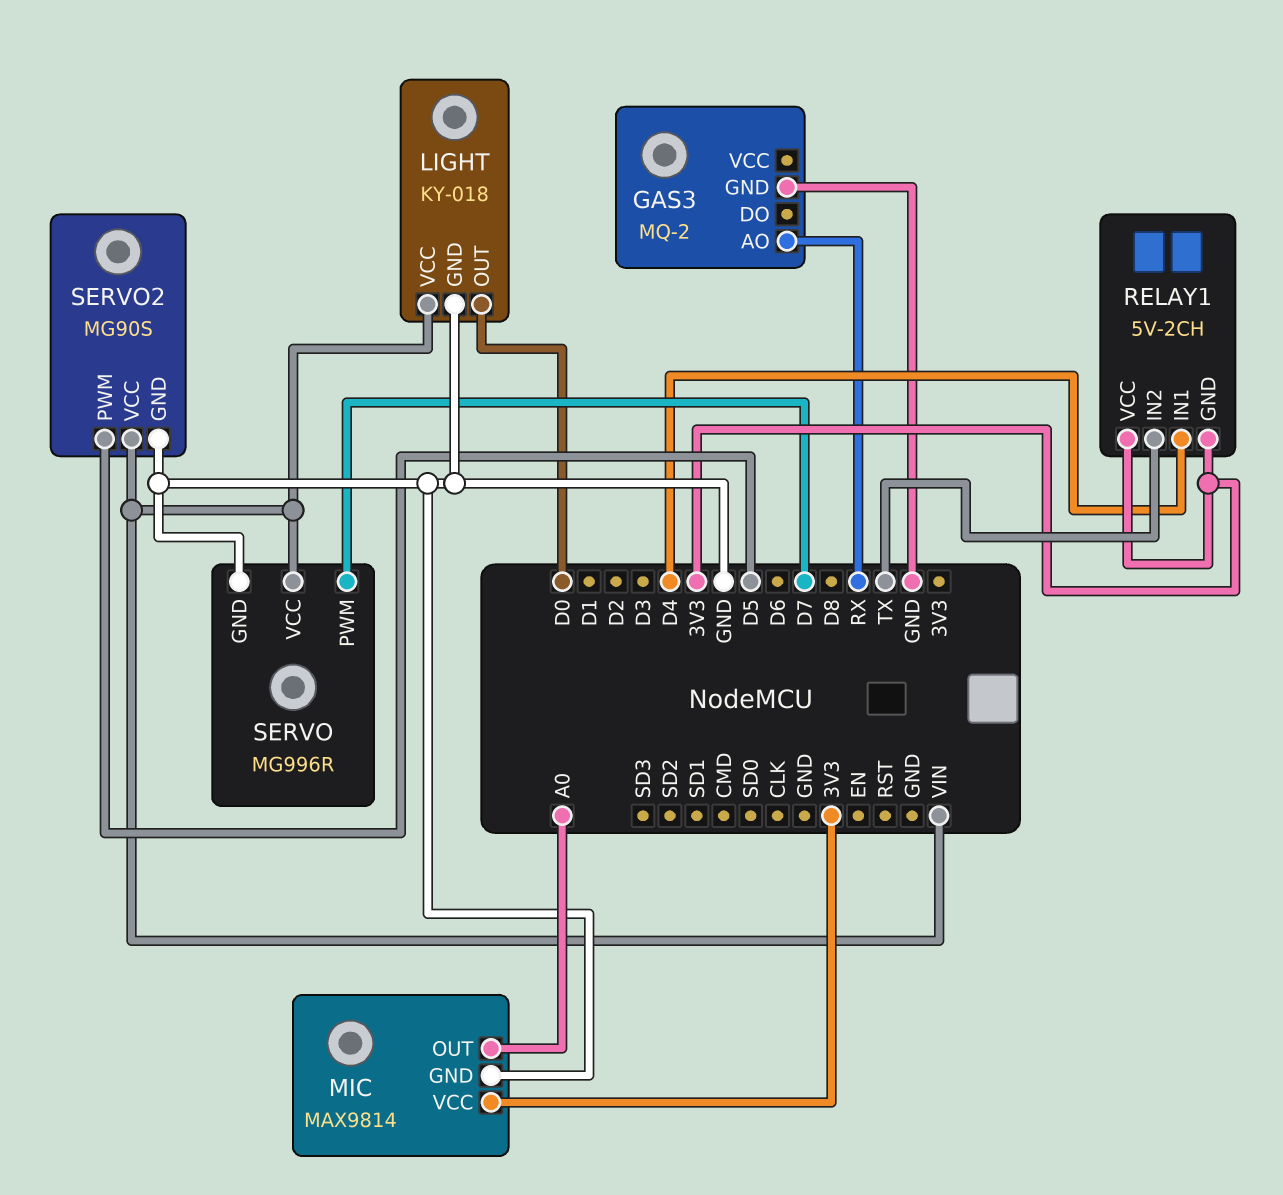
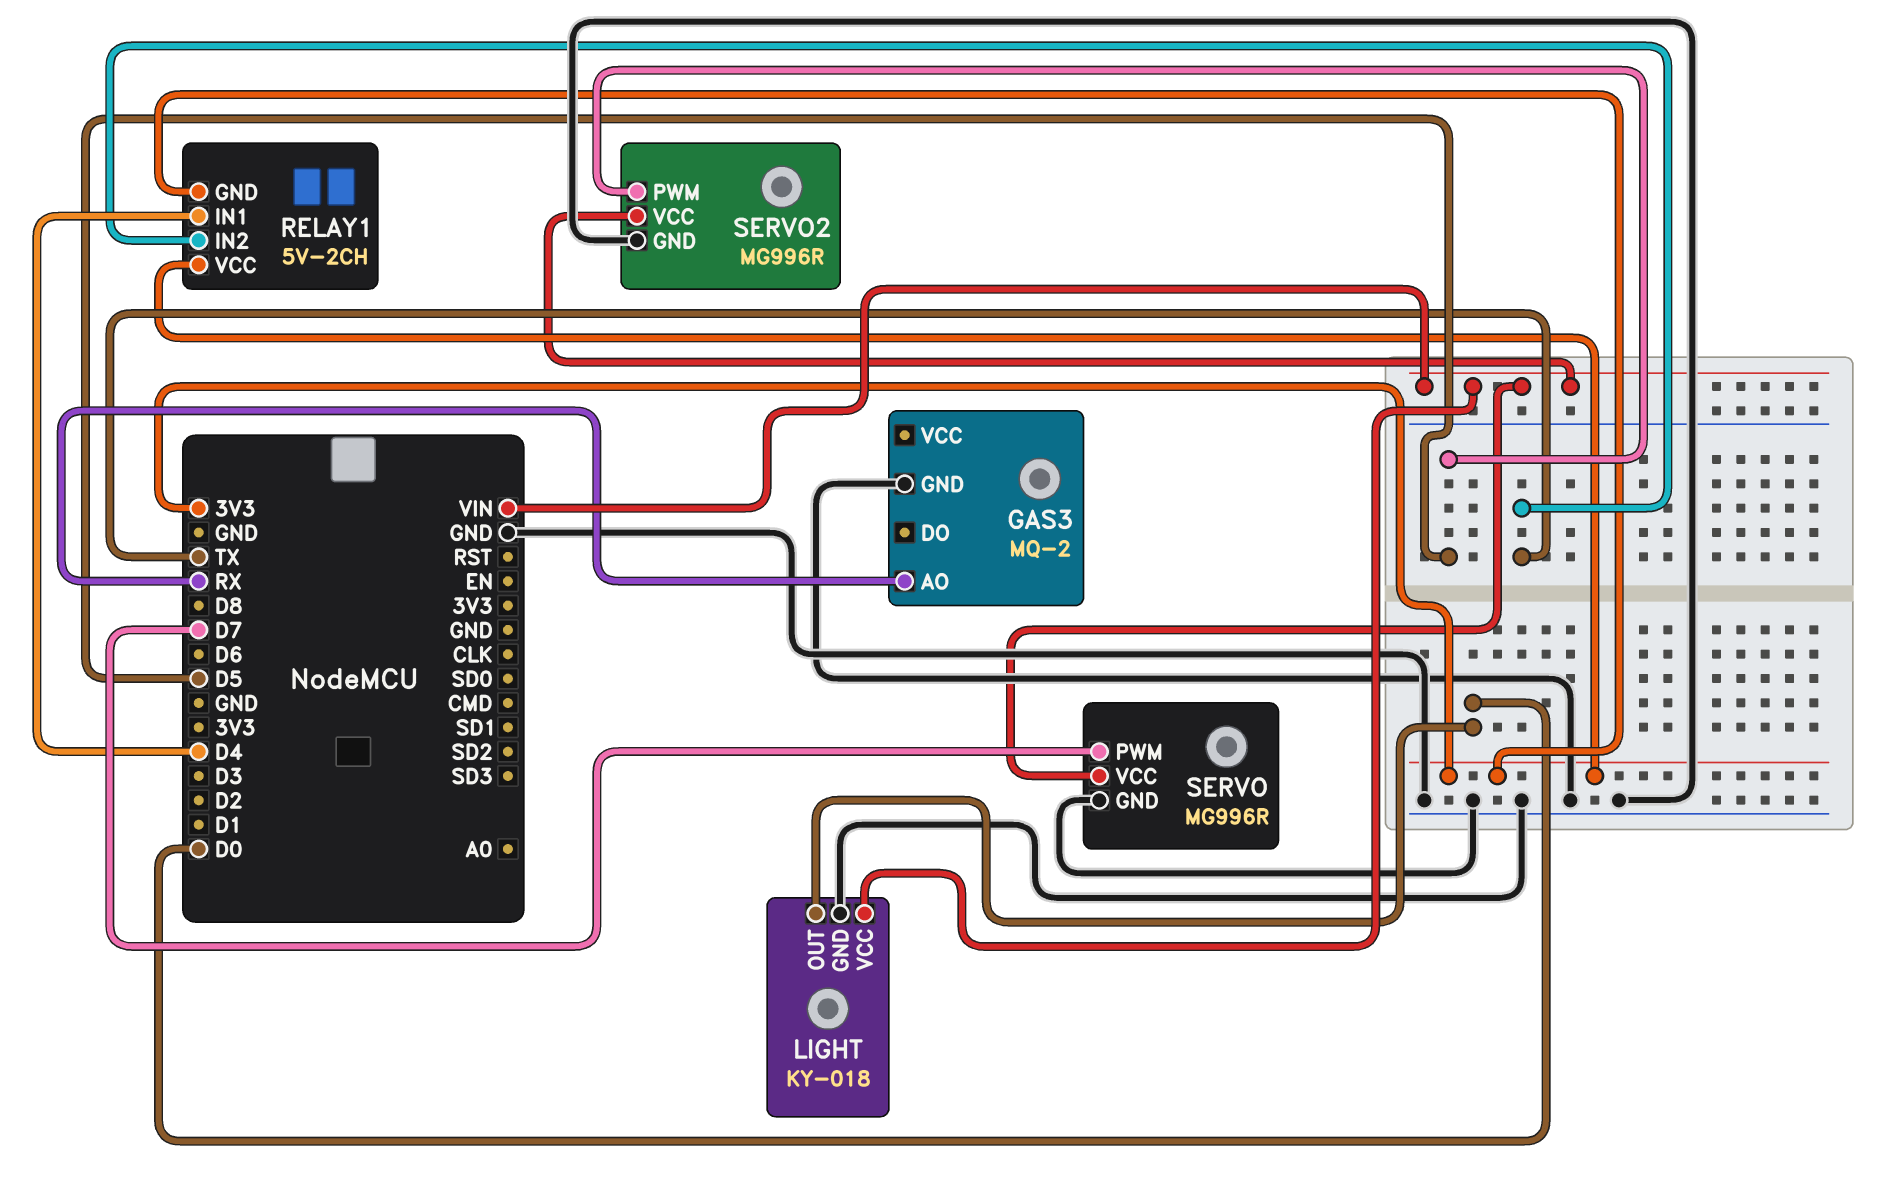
MIC: MAX9814 -> none
MIC pin GND: GND -> none
MIC pin OUT: A0 -> none
MIC pin VCC: 3V3 -> none
SERVO2: MG90S -> MG996R

